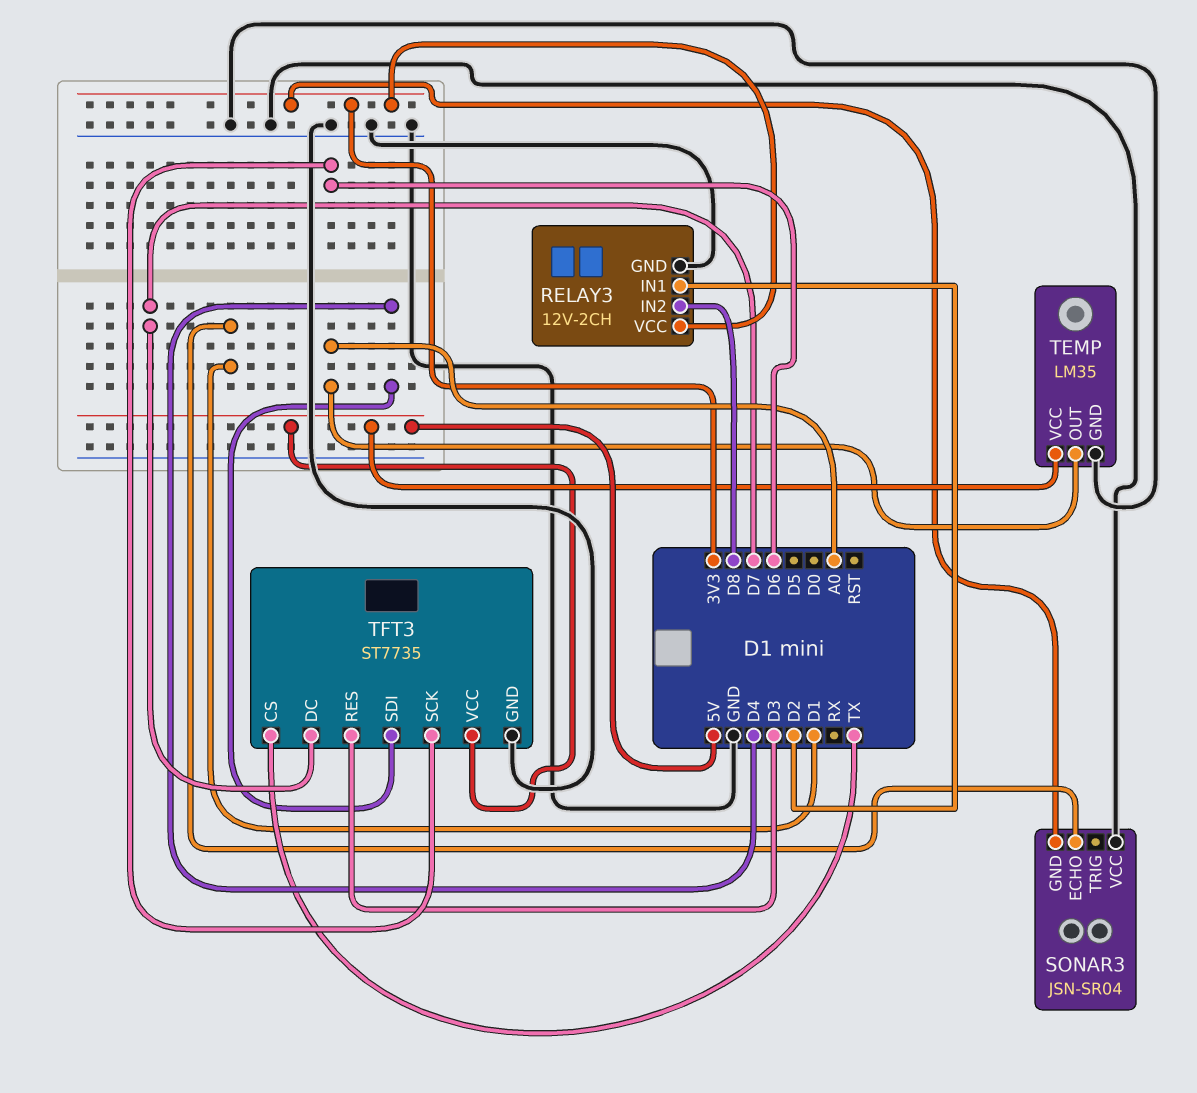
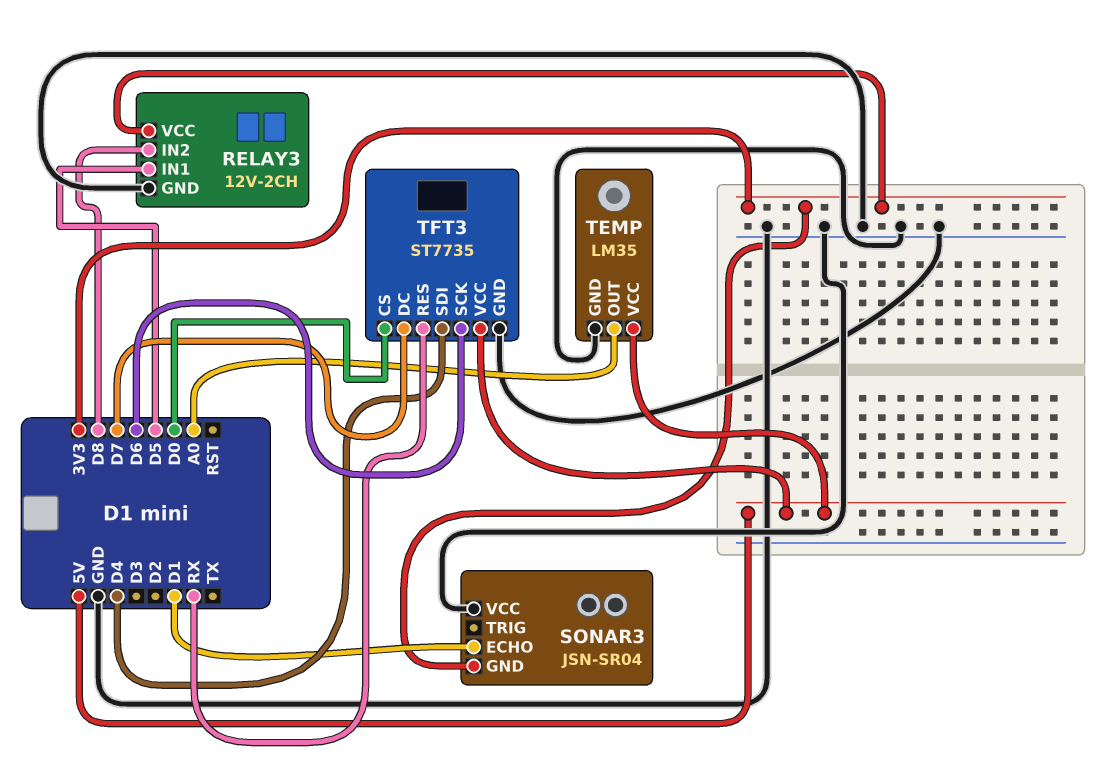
RELAY3 pin IN1: D2 -> D5
TFT3 pin CS: TX -> D0
TFT3 pin RES: D3 -> RX

